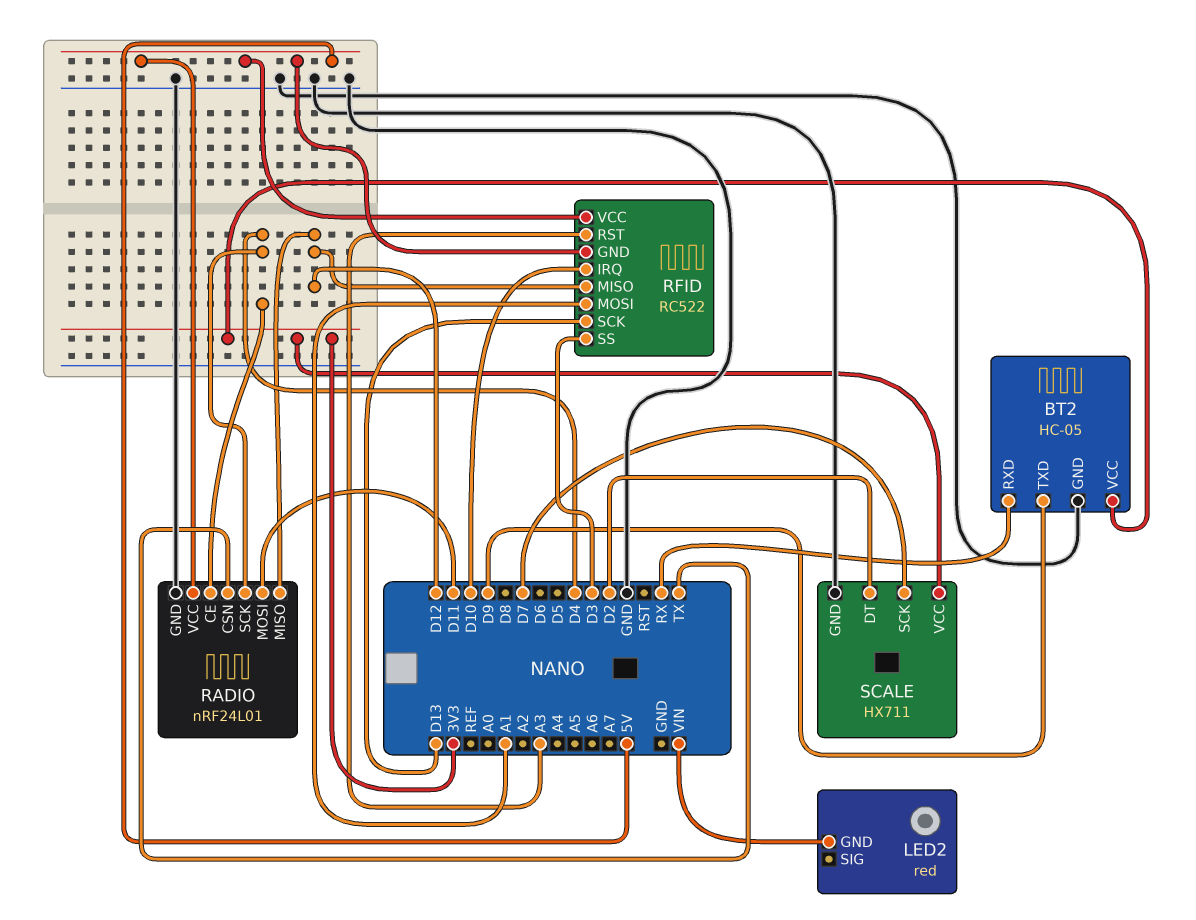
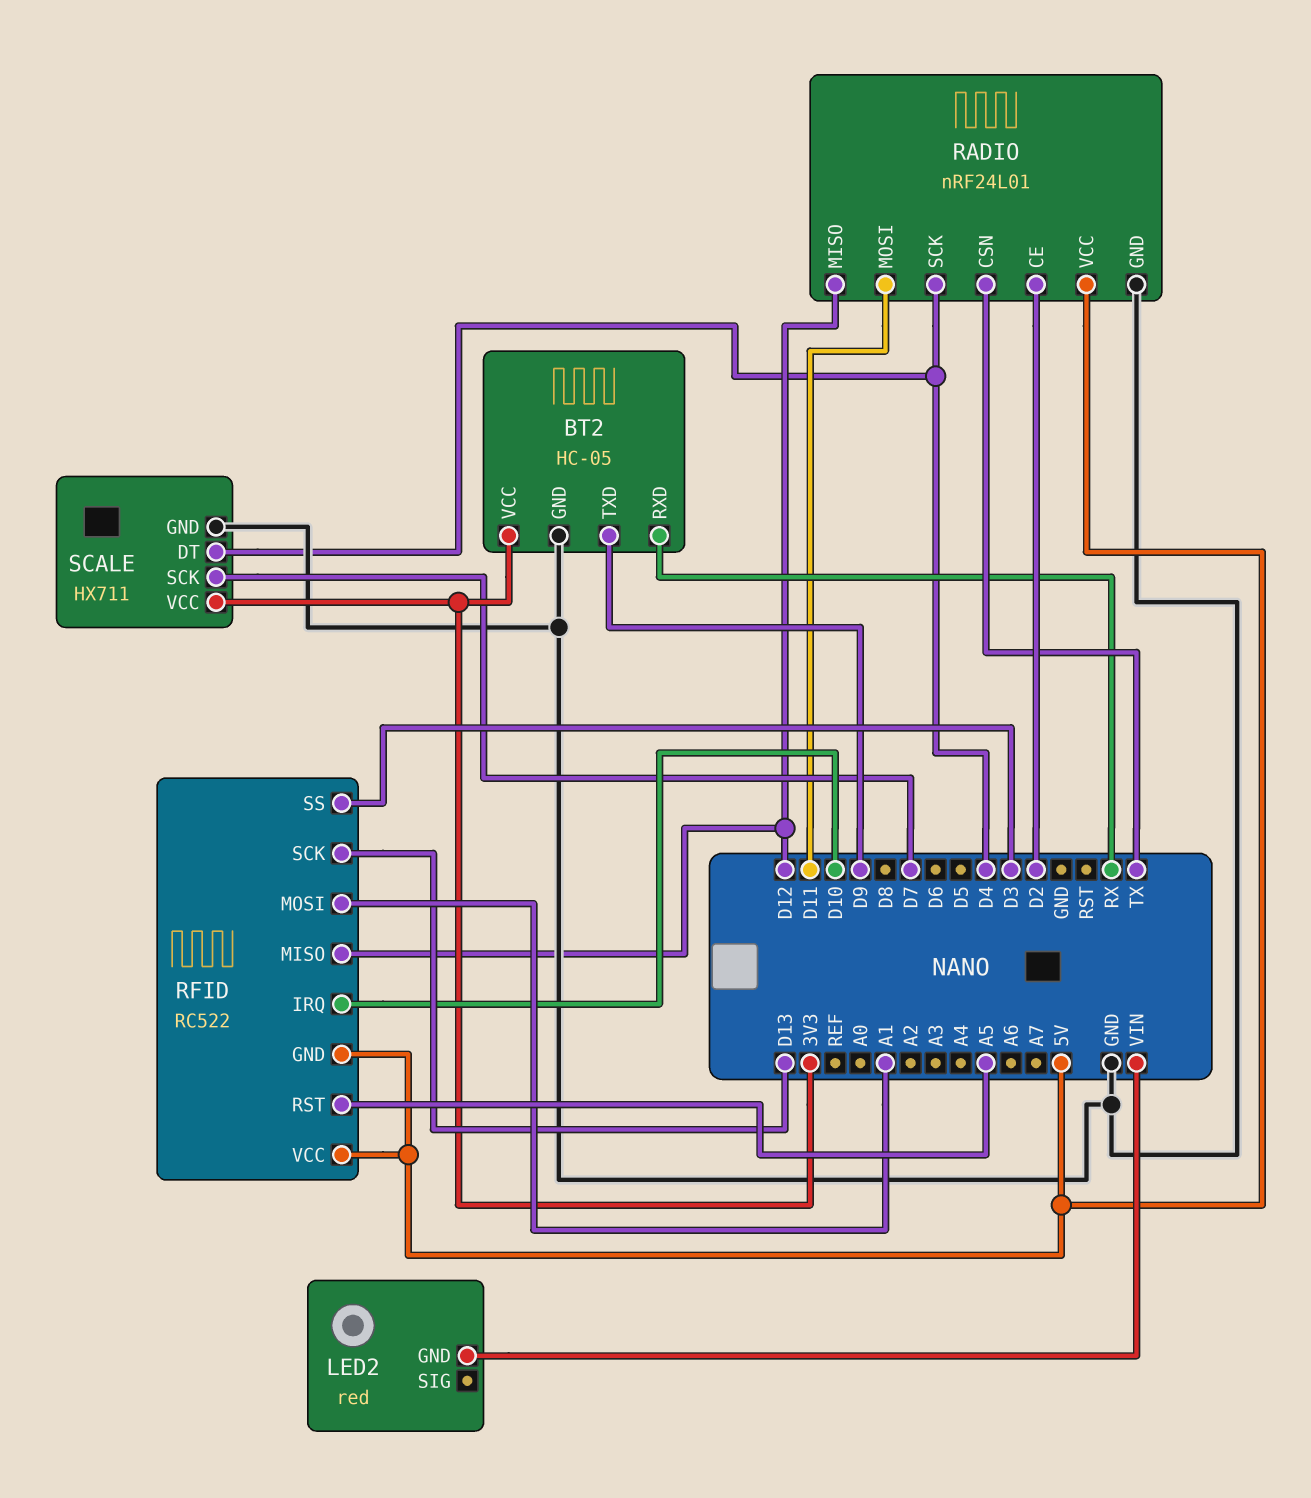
RADIO pin CE: D4 -> D2
RFID pin RST: A3 -> A5
SCALE pin DT: D2 -> D4

